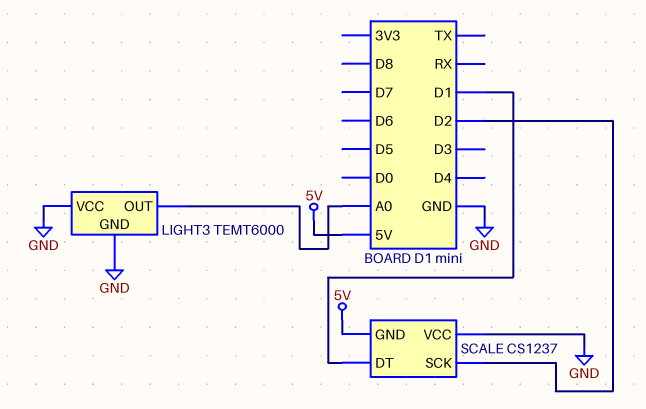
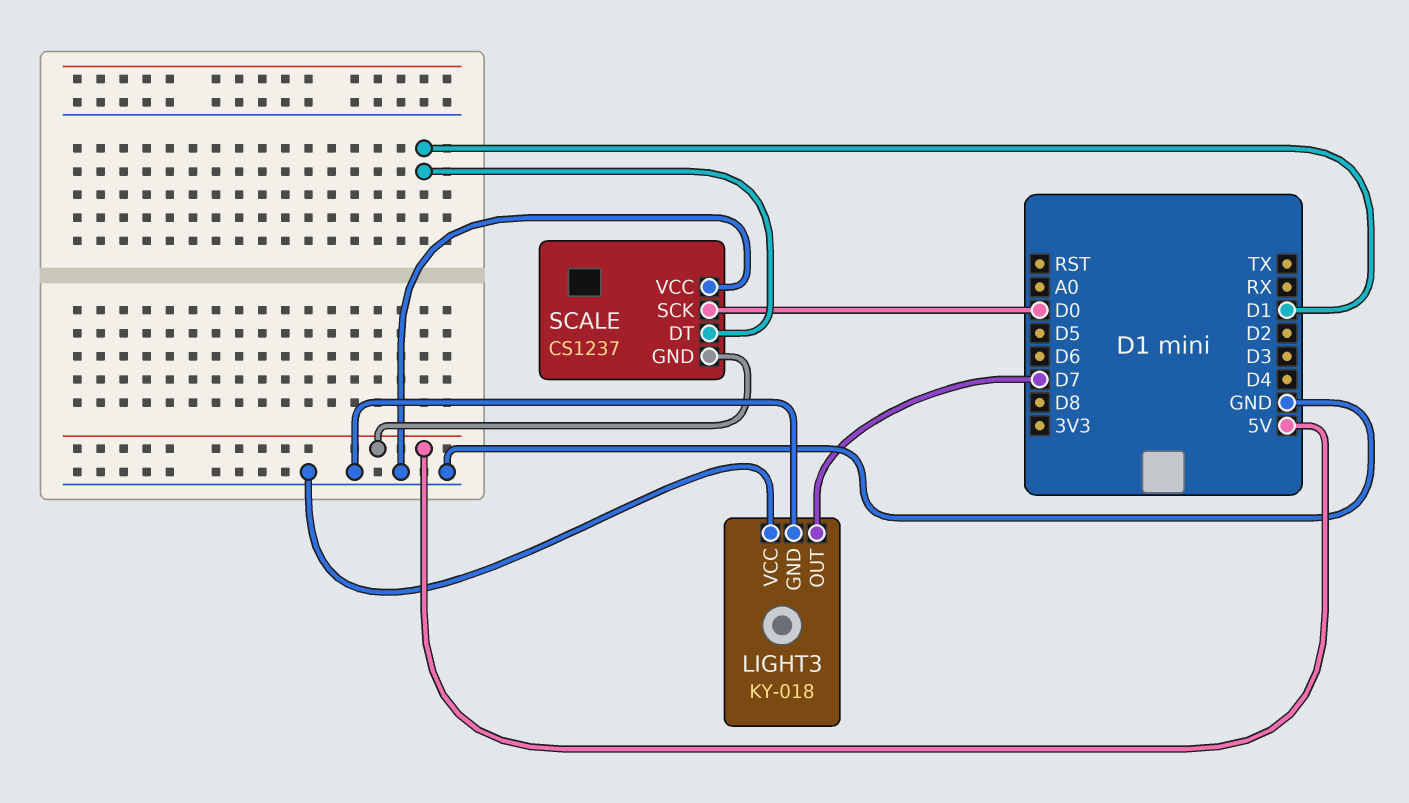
LIGHT3: TEMT6000 -> KY-018
LIGHT3 pin OUT: A0 -> D7
SCALE pin SCK: D2 -> D0

